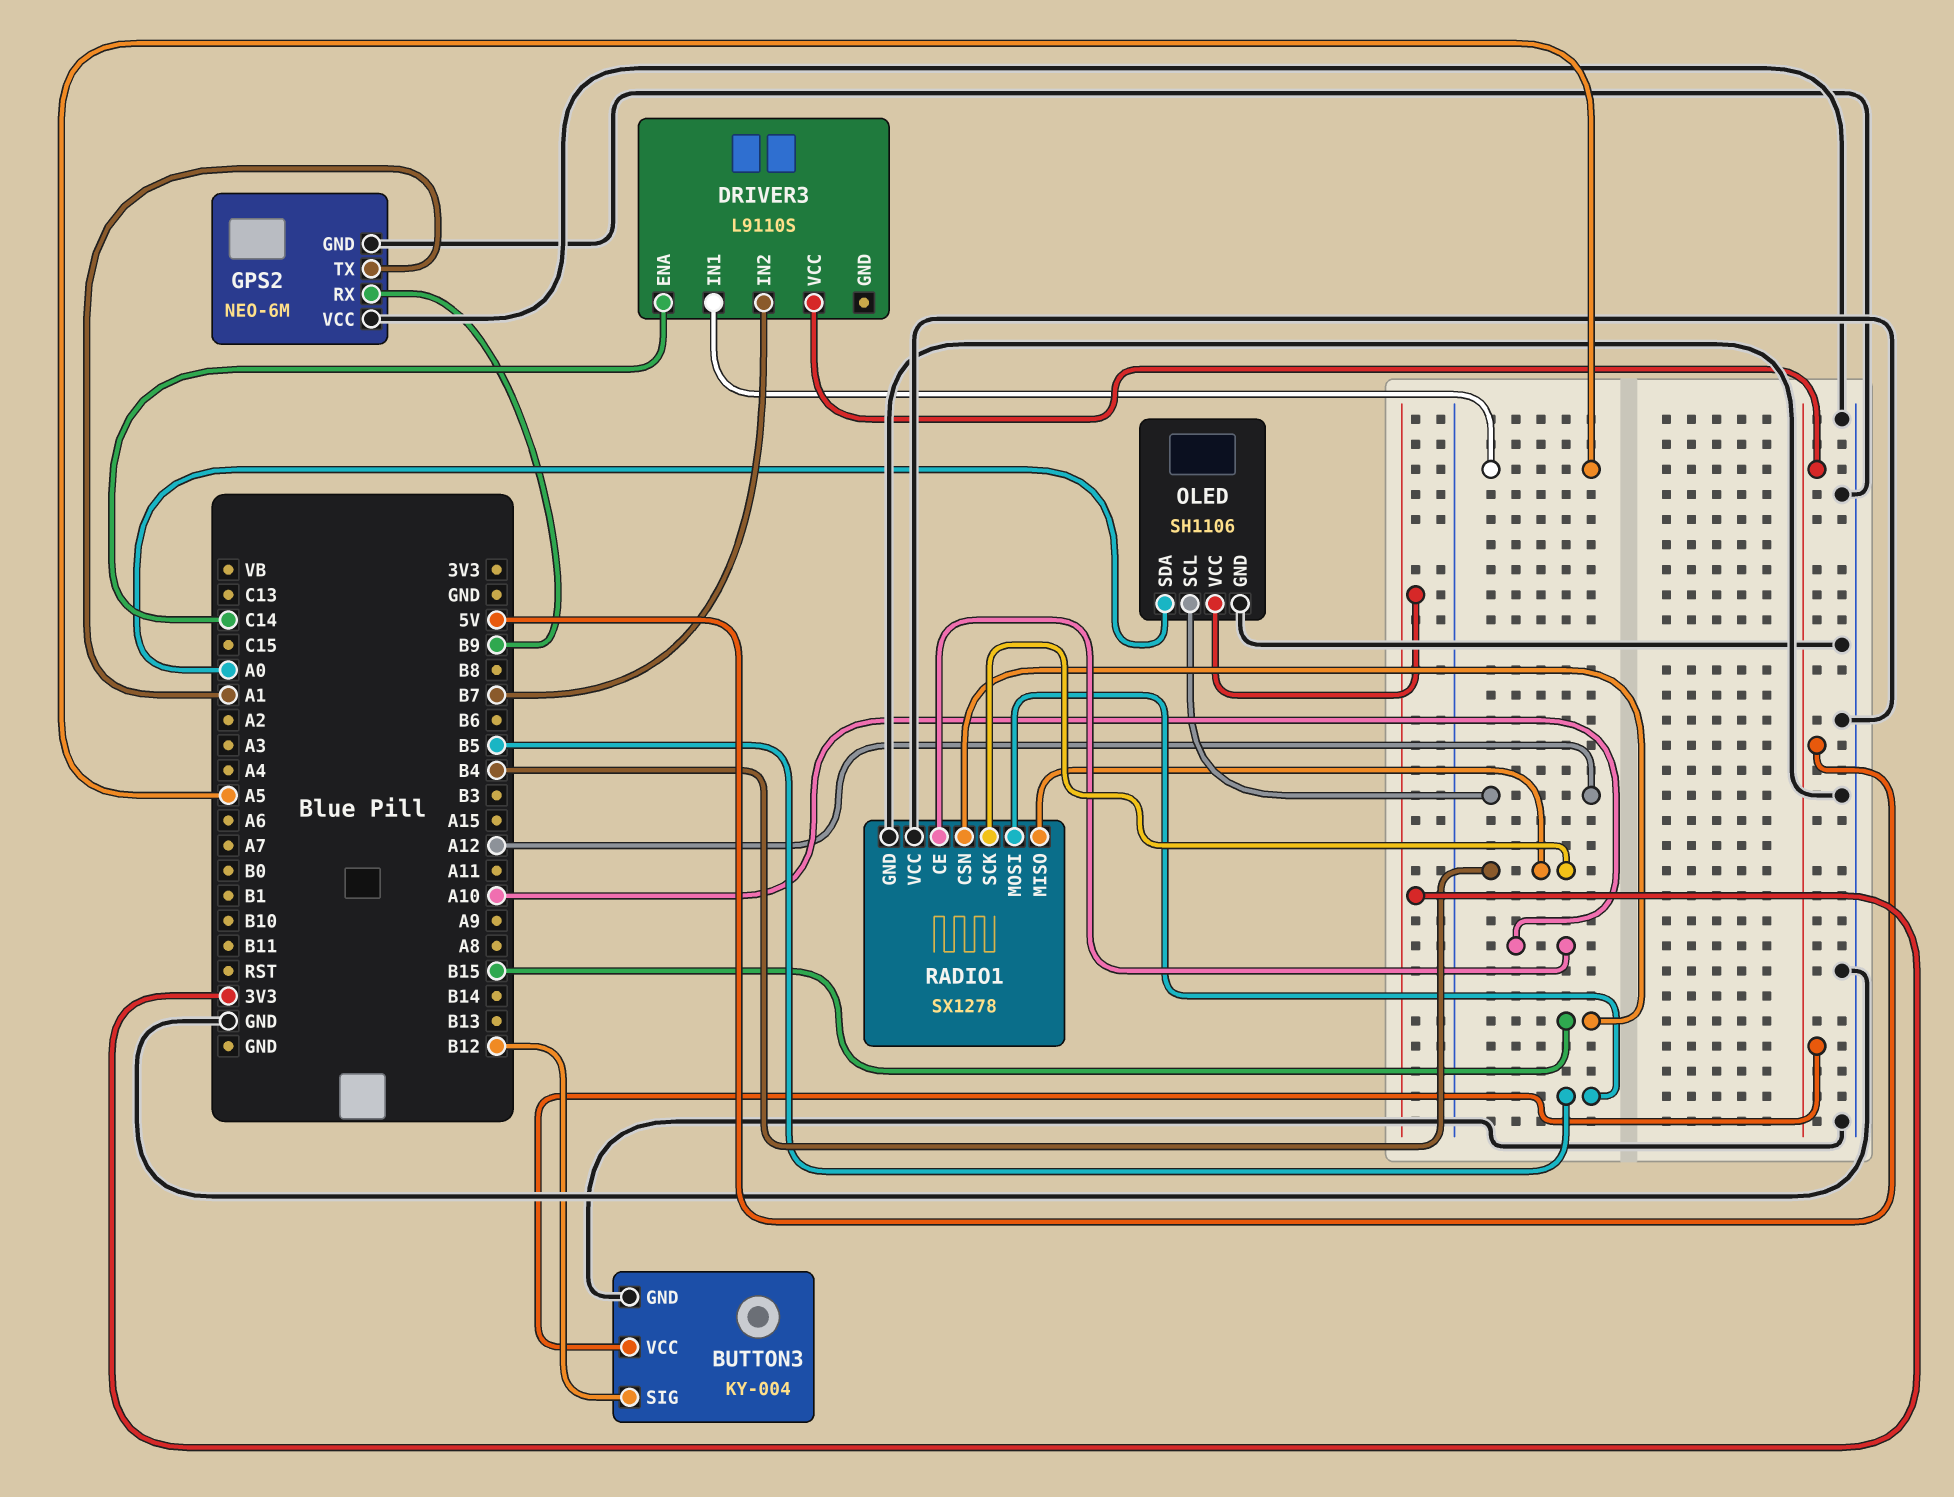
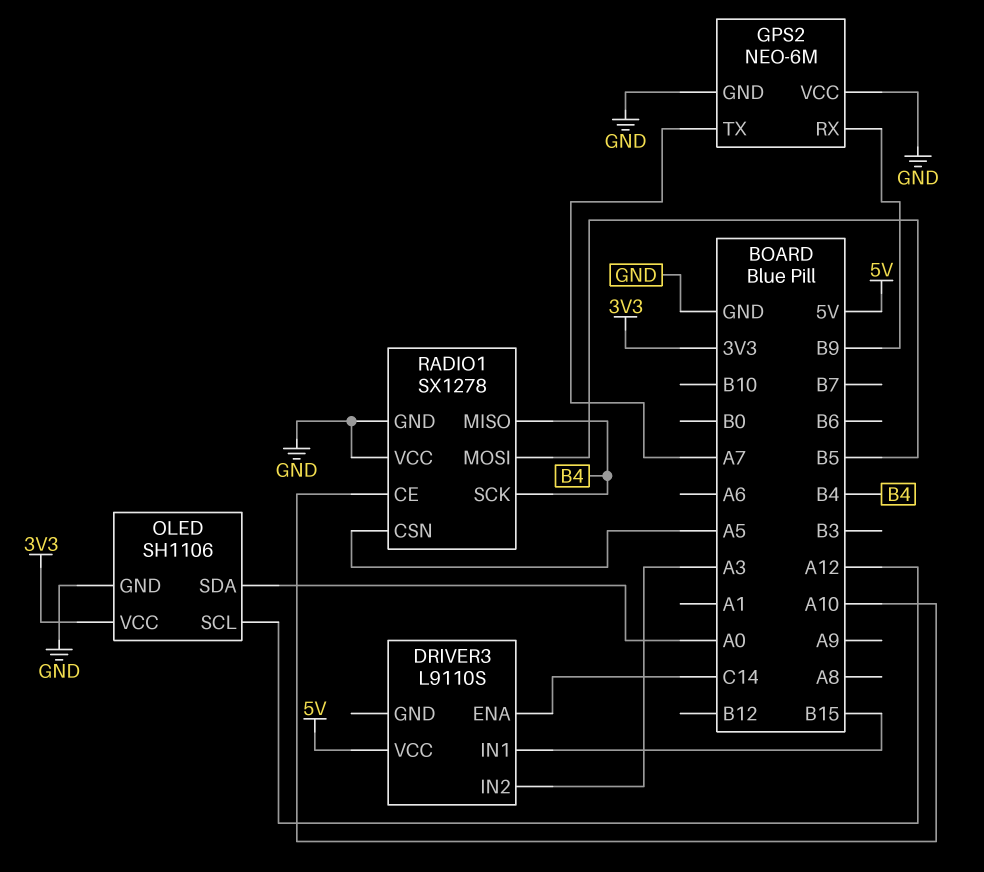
BUTTON3: KY-004 -> none
BUTTON3 pin GND: GND -> none
BUTTON3 pin SIG: B12 -> none
BUTTON3 pin VCC: 5V -> none
DRIVER3 pin IN1: A5 -> B15
DRIVER3 pin IN2: B7 -> A3
GPS2 pin TX: A1 -> A7
RADIO1 pin CSN: B15 -> A5

